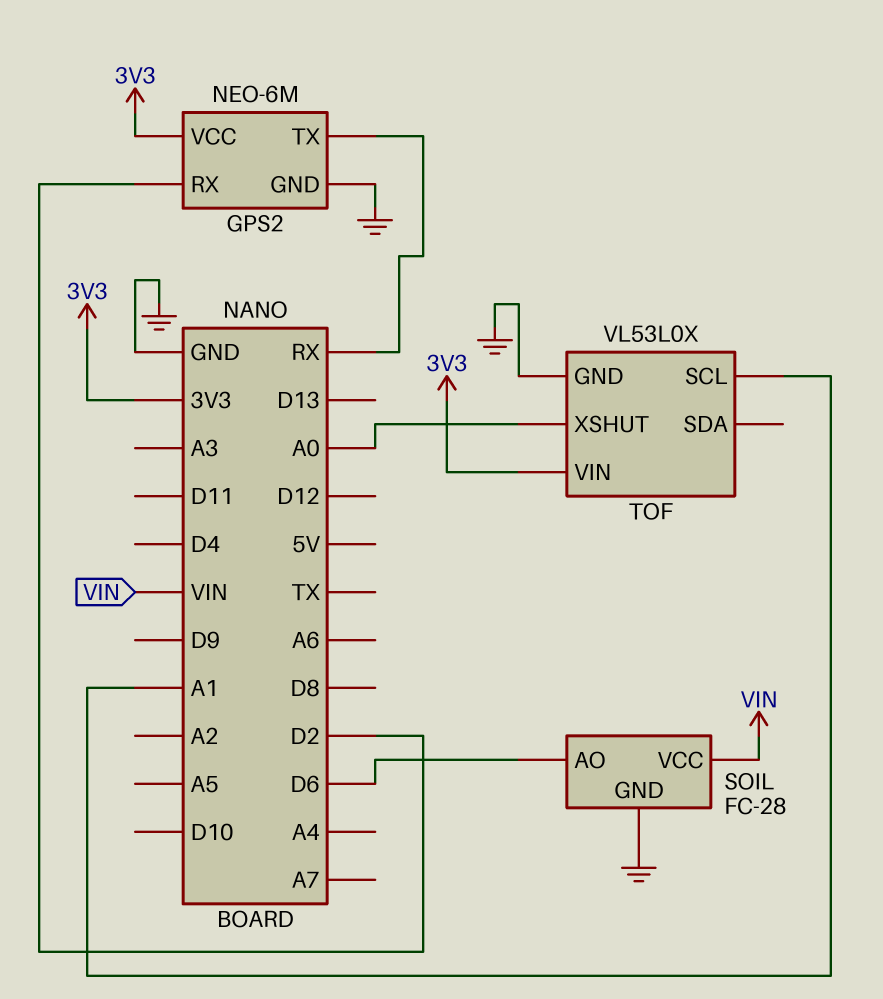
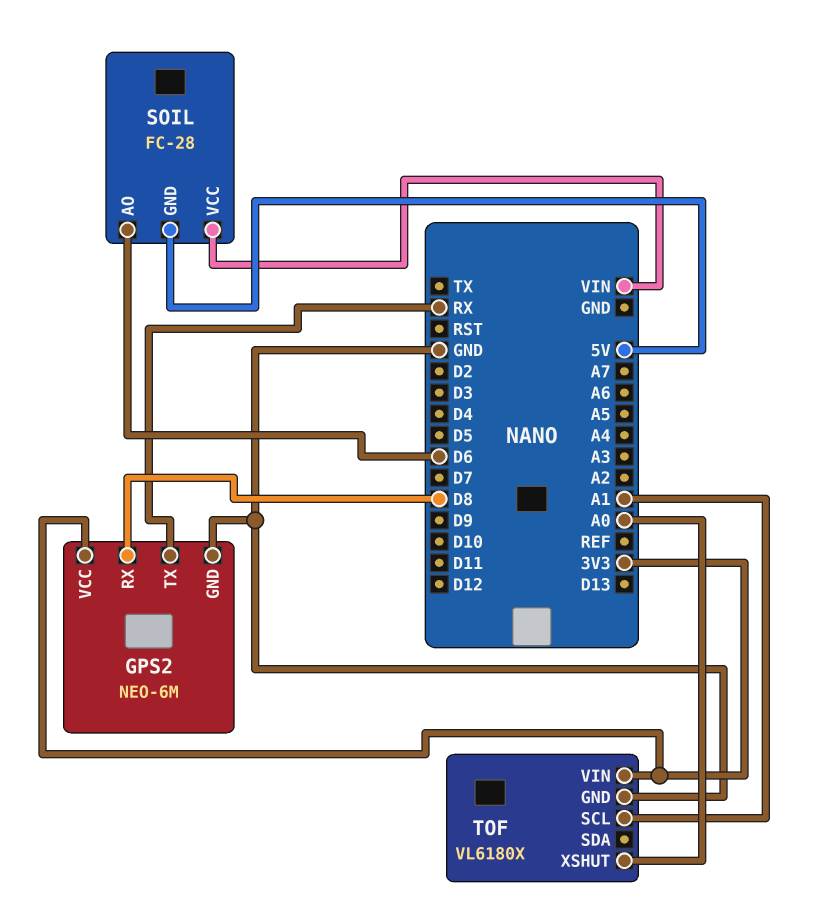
GPS2 pin RX: D2 -> D8
SOIL pin GND: GND -> 5V
TOF: VL53L0X -> VL6180X

